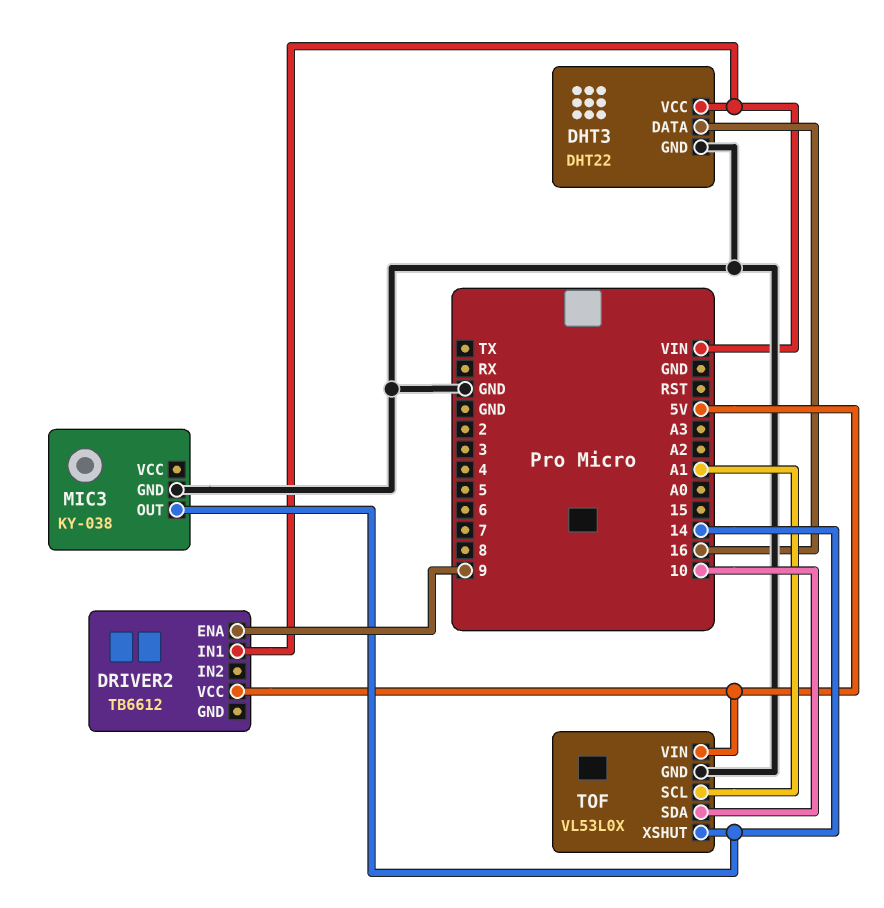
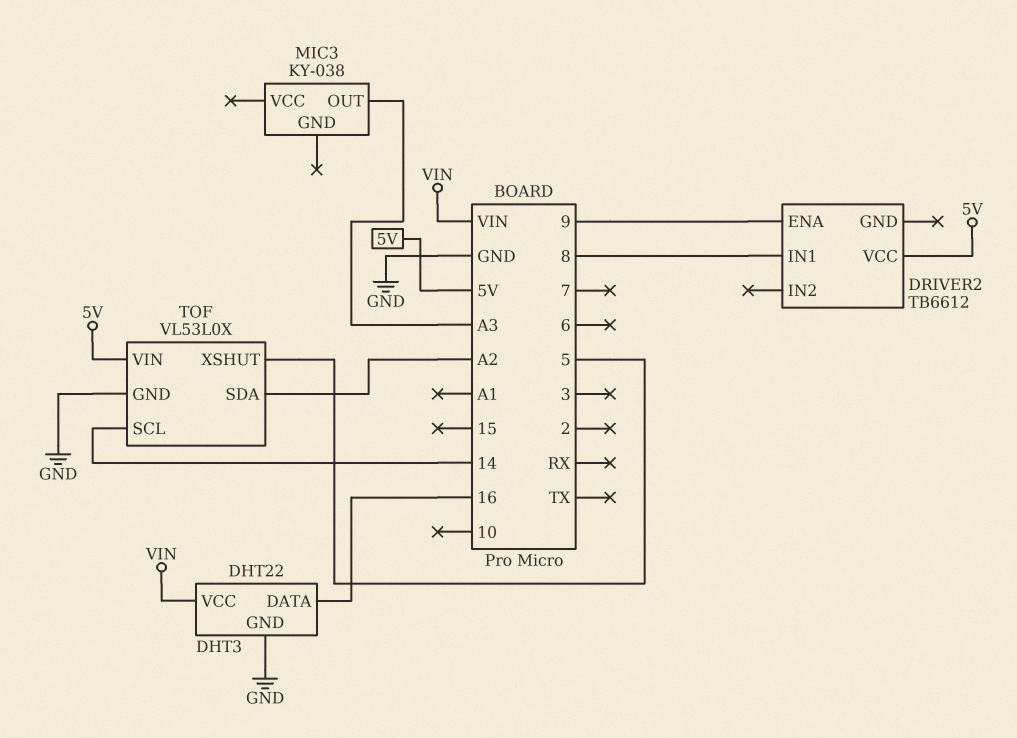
DRIVER2 pin IN1: VIN -> 8
MIC3 pin GND: GND -> none
MIC3 pin OUT: 14 -> A3
TOF pin SCL: A1 -> 14
TOF pin SDA: 10 -> A2
TOF pin XSHUT: 14 -> 5

